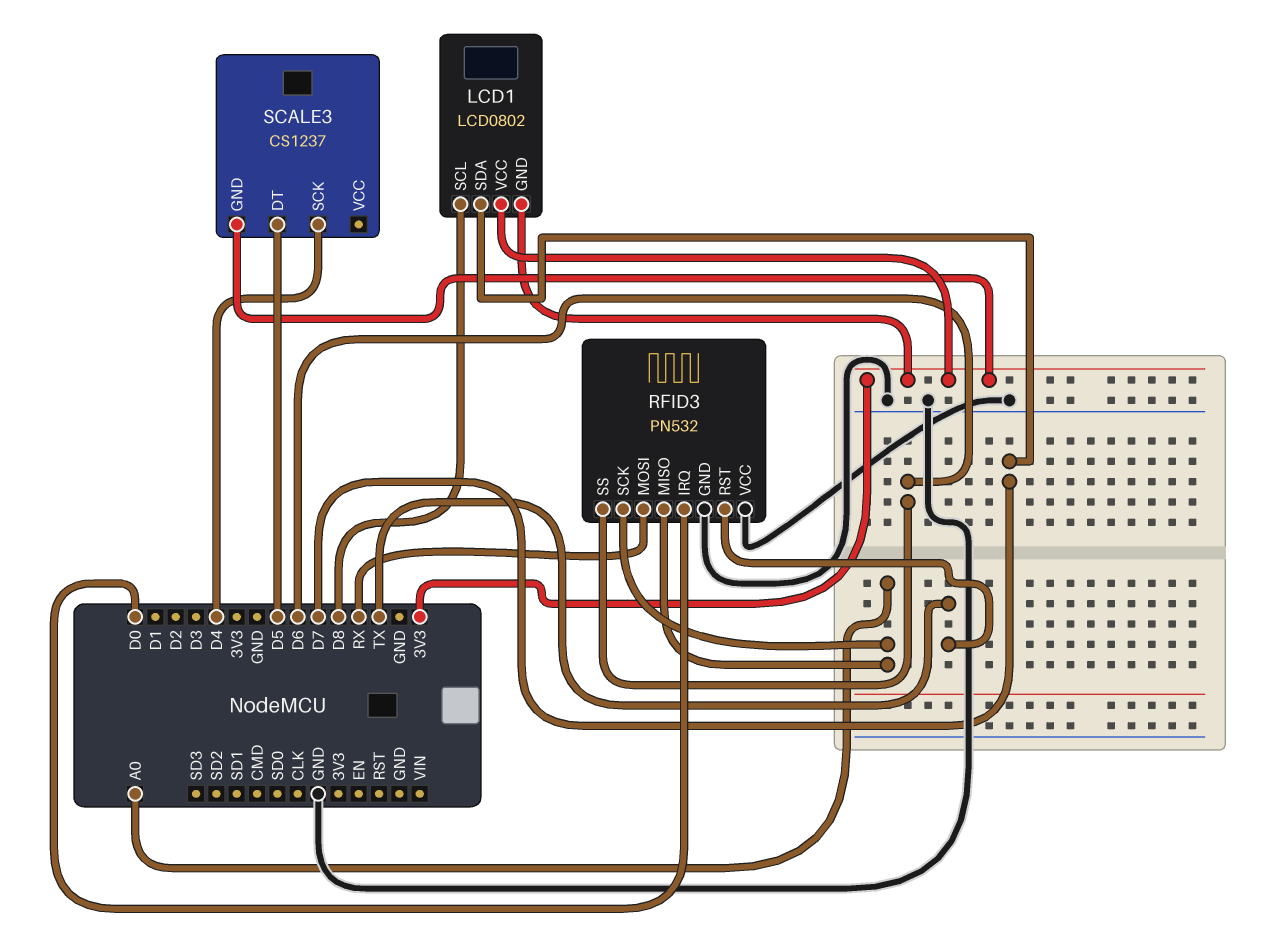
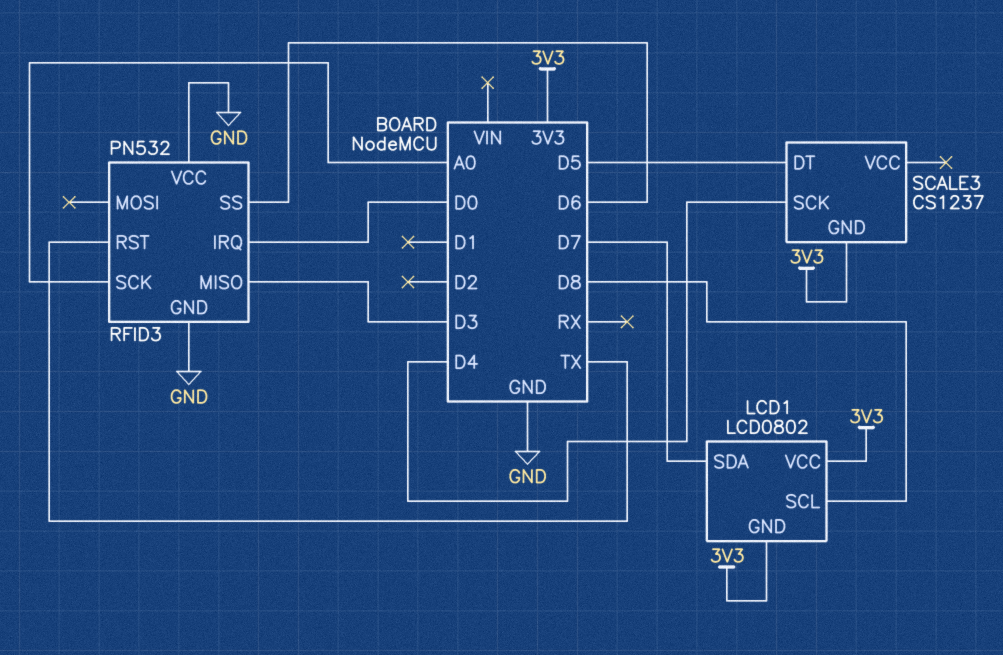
RFID3 pin MISO: A0 -> D3
RFID3 pin MOSI: RX -> none

